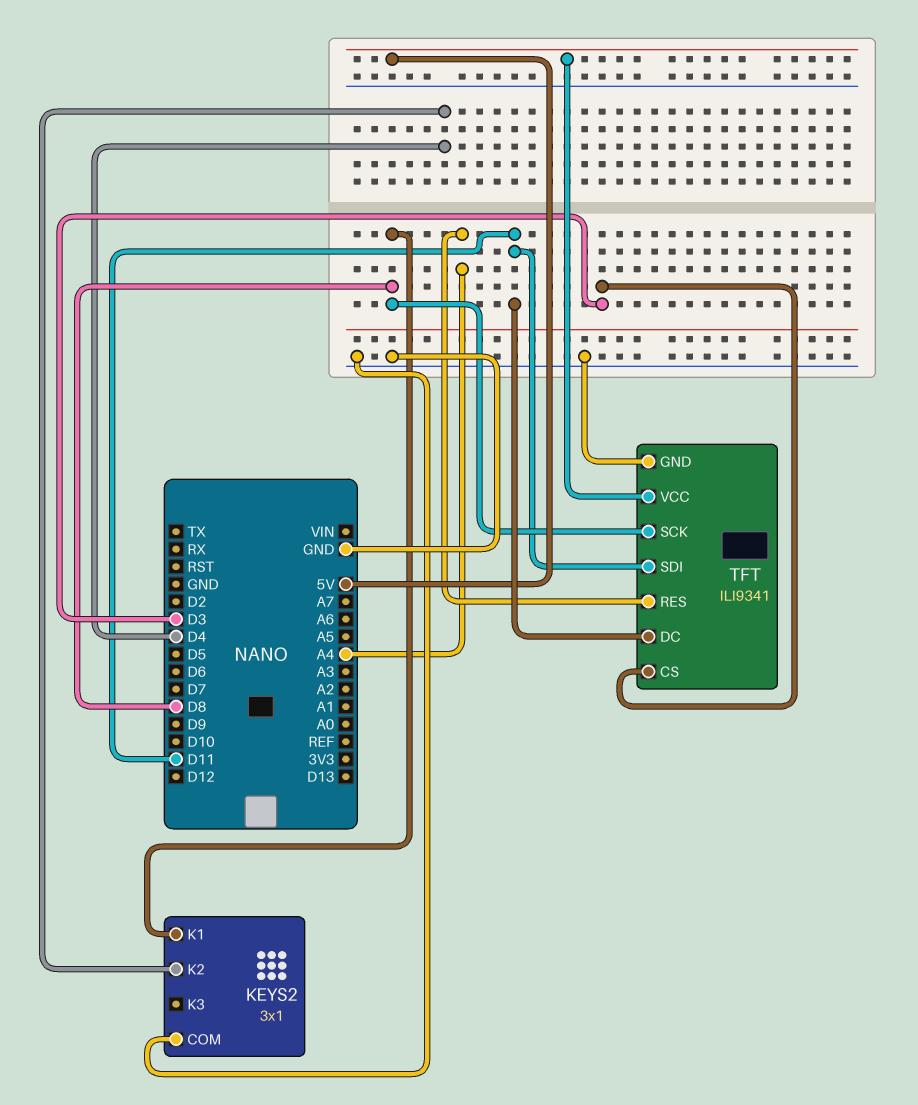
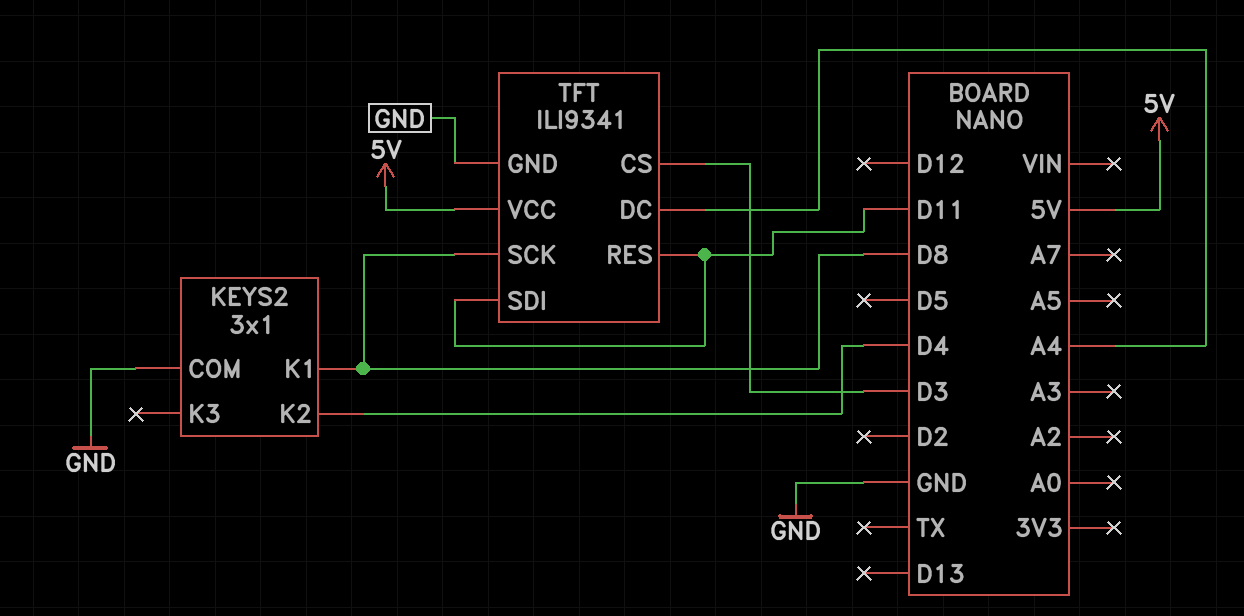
TFT pin DC: D11 -> A4
TFT pin RES: A4 -> D11

